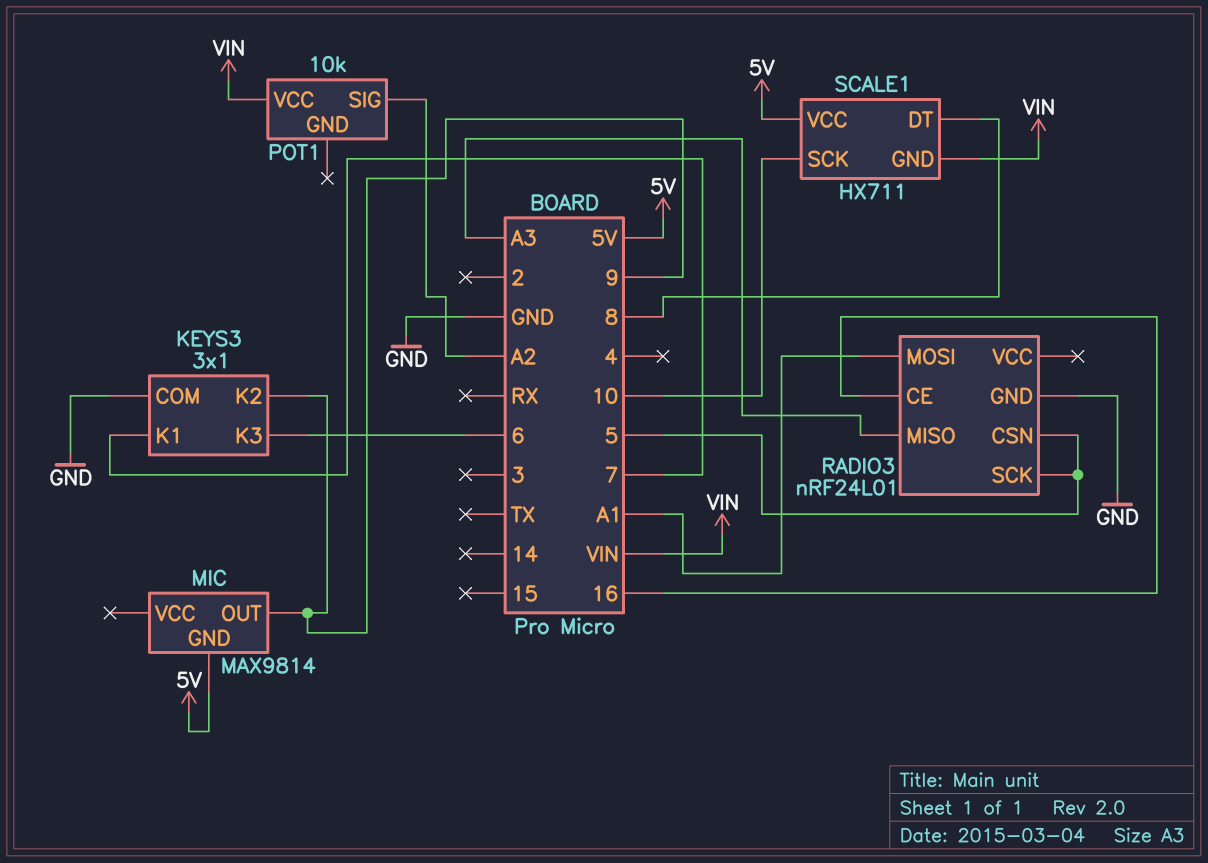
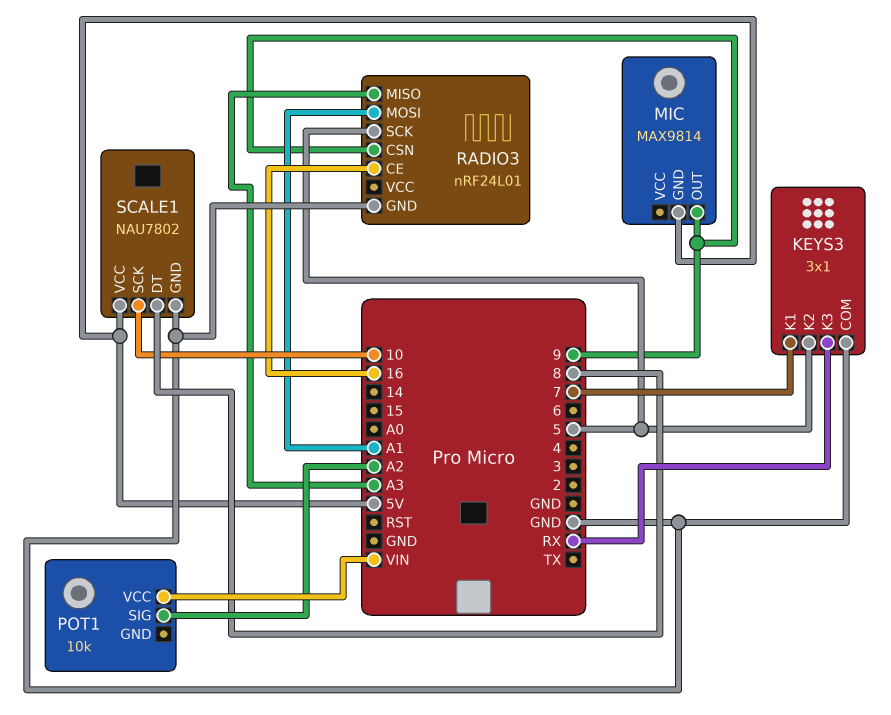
KEYS3 pin K2: 9 -> 5
KEYS3 pin K3: 6 -> RX
RADIO3 pin CSN: 5 -> 9
SCALE1: HX711 -> NAU7802
SCALE1 pin GND: VIN -> GND

